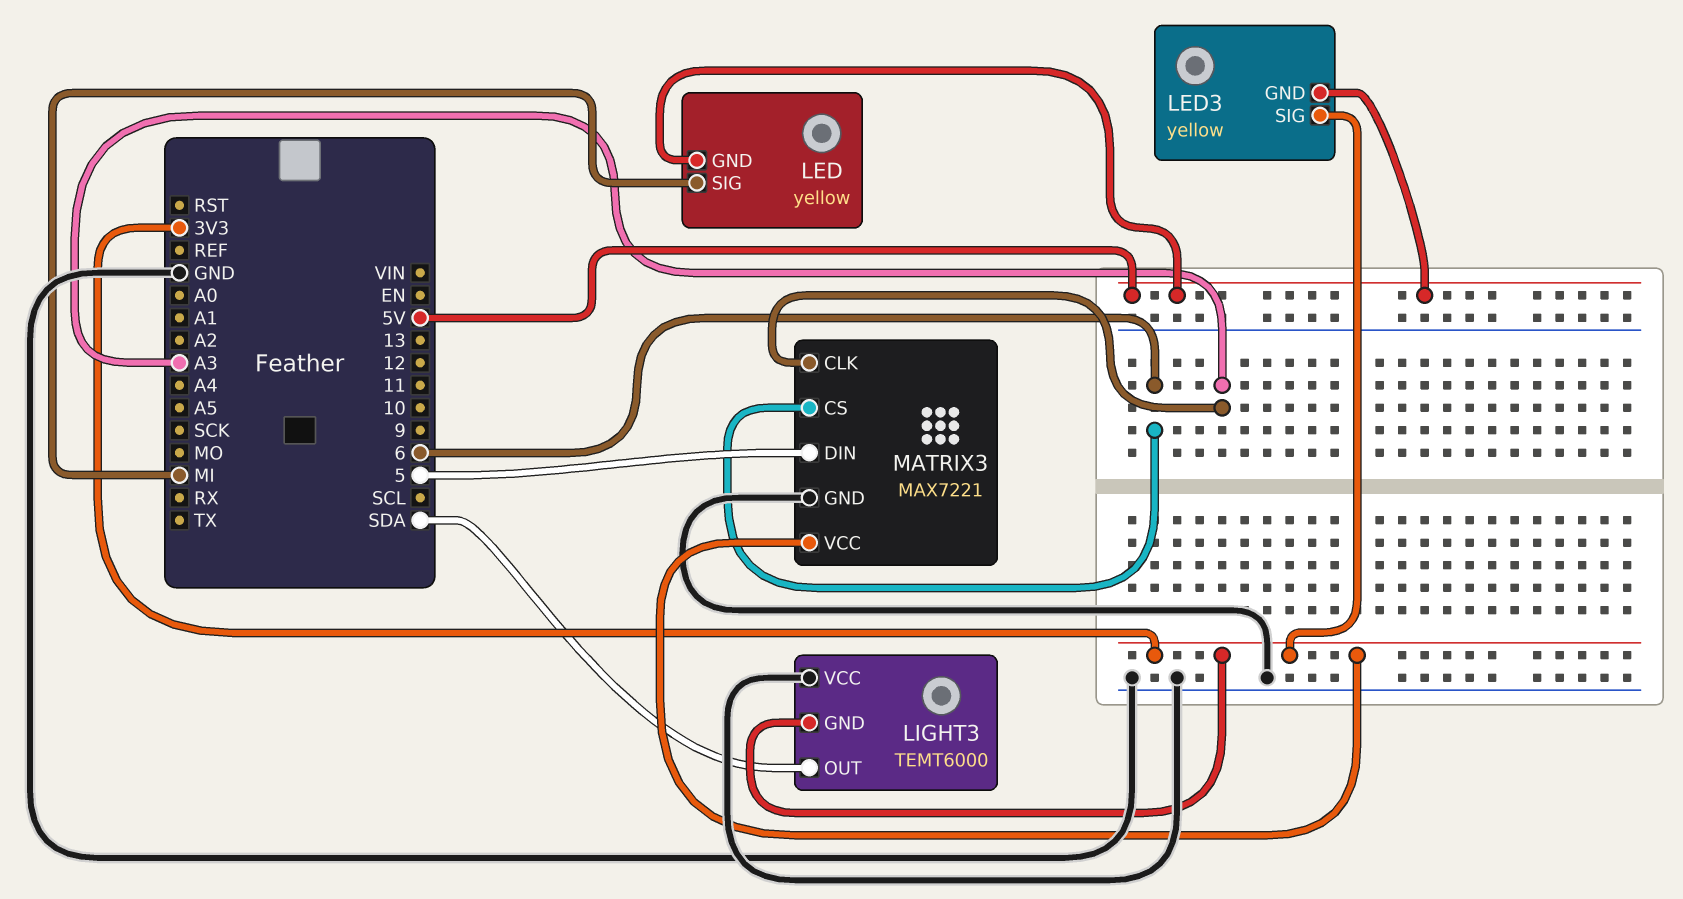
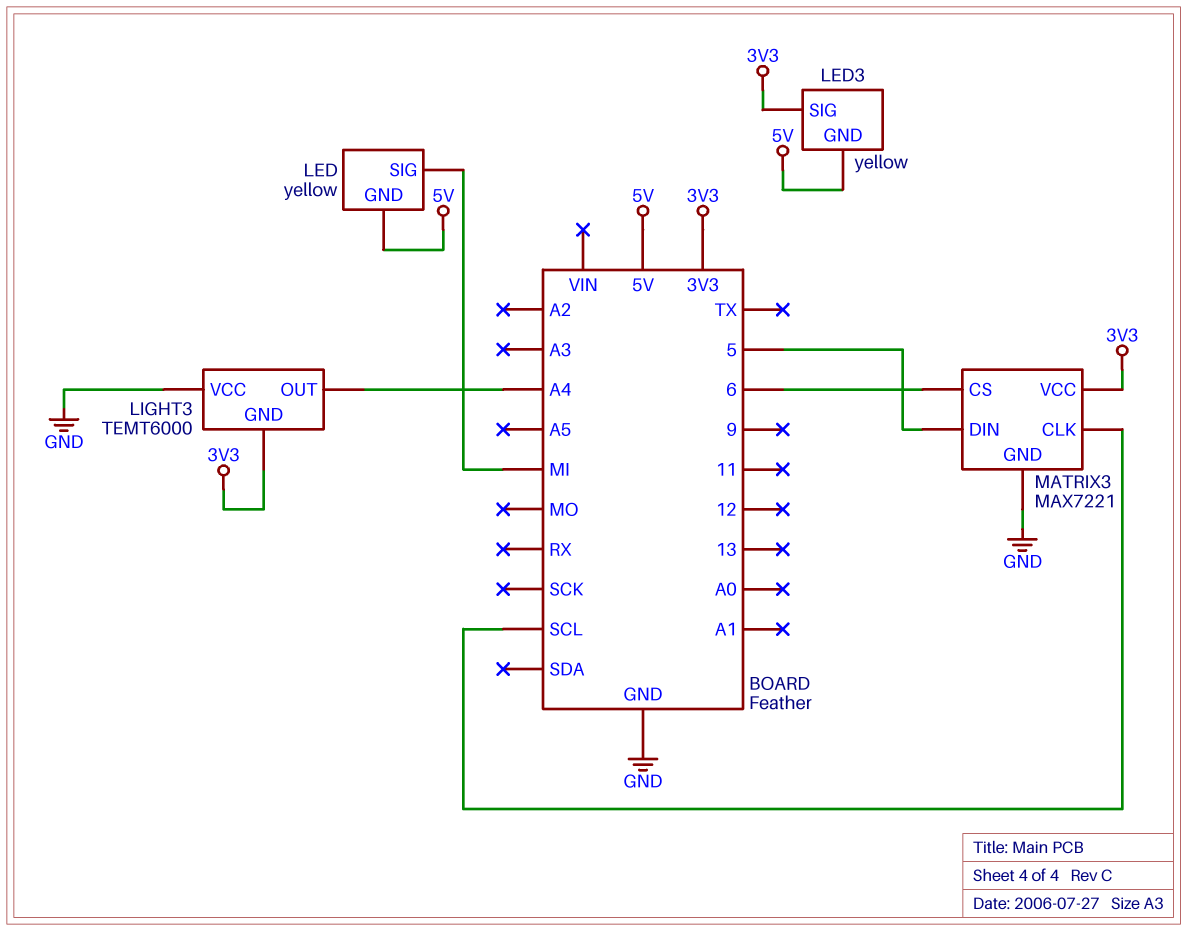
LIGHT3 pin OUT: SDA -> A4
MATRIX3 pin CLK: A3 -> SCL

